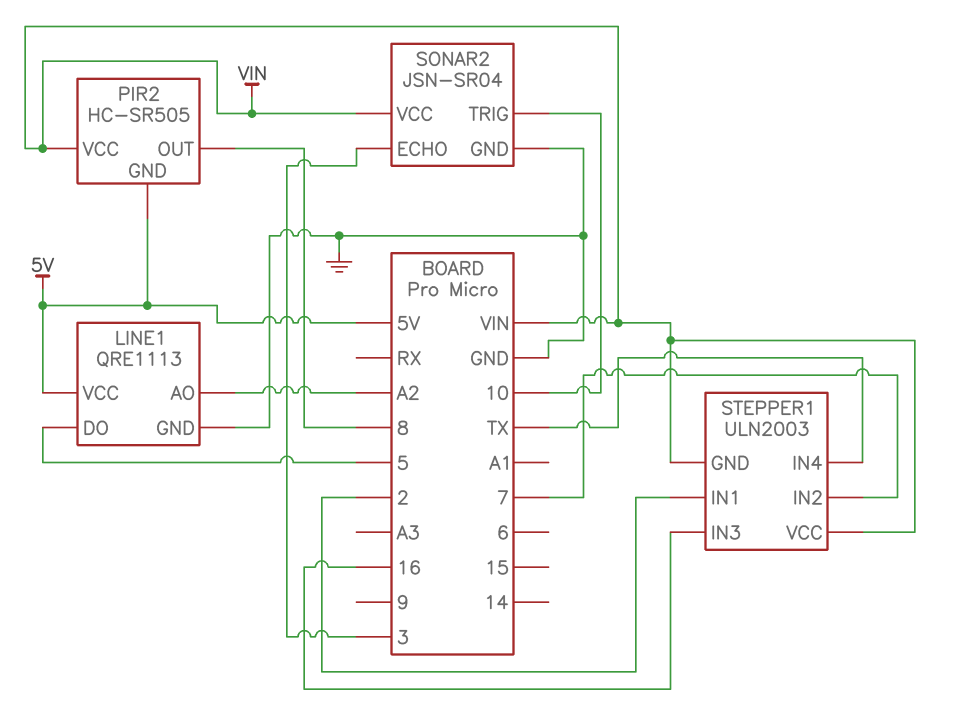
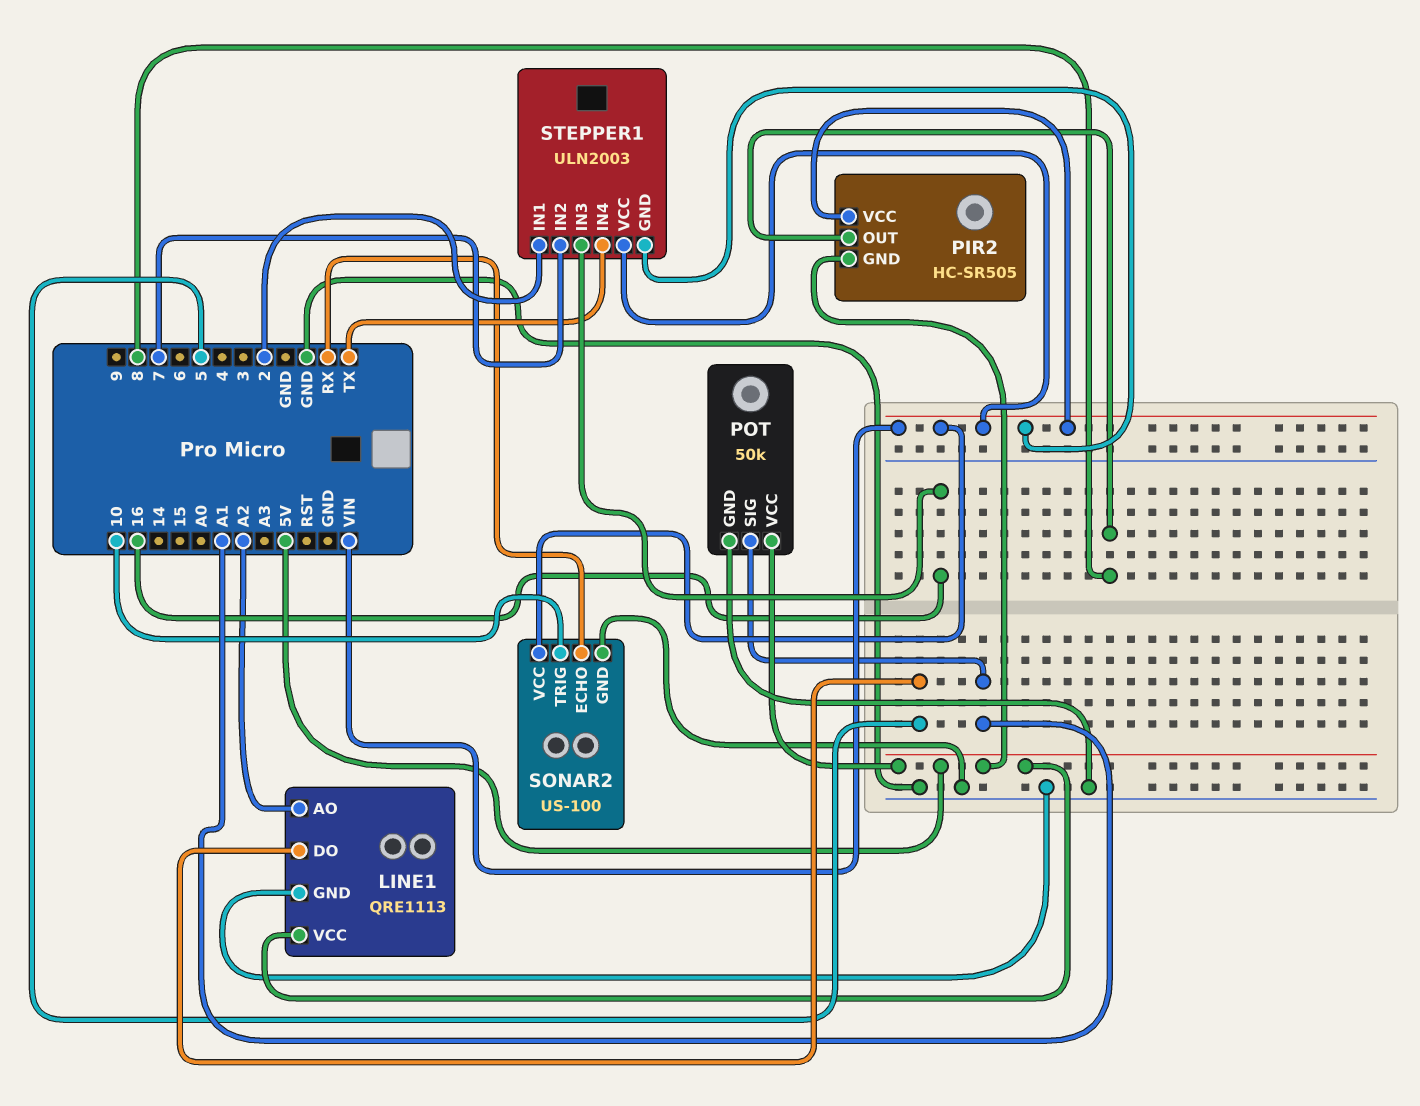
POT: none -> 50k
POT pin GND: none -> GND
POT pin SIG: none -> A1
POT pin VCC: none -> 5V
SONAR2: JSN-SR04 -> US-100
SONAR2 pin ECHO: 3 -> RX

